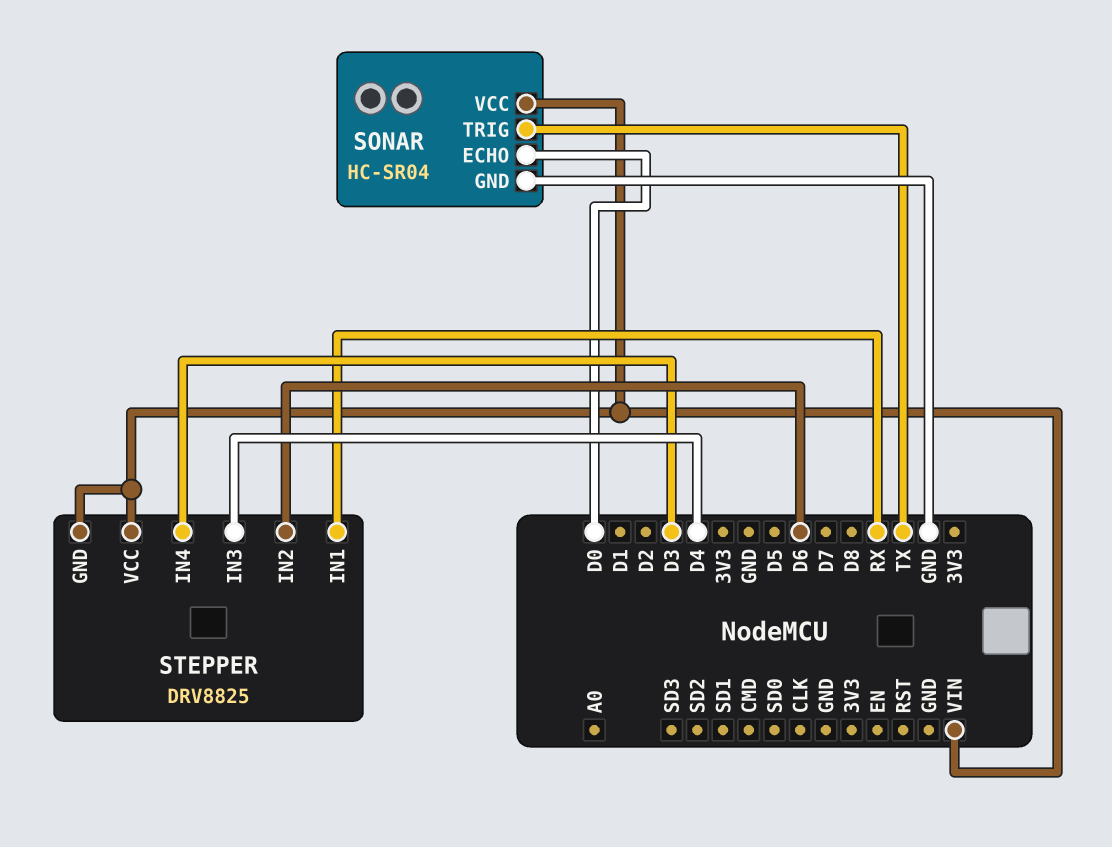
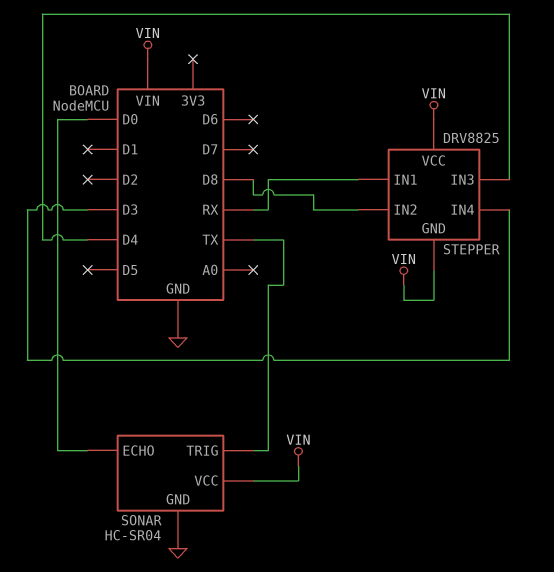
STEPPER pin IN2: D6 -> D8

